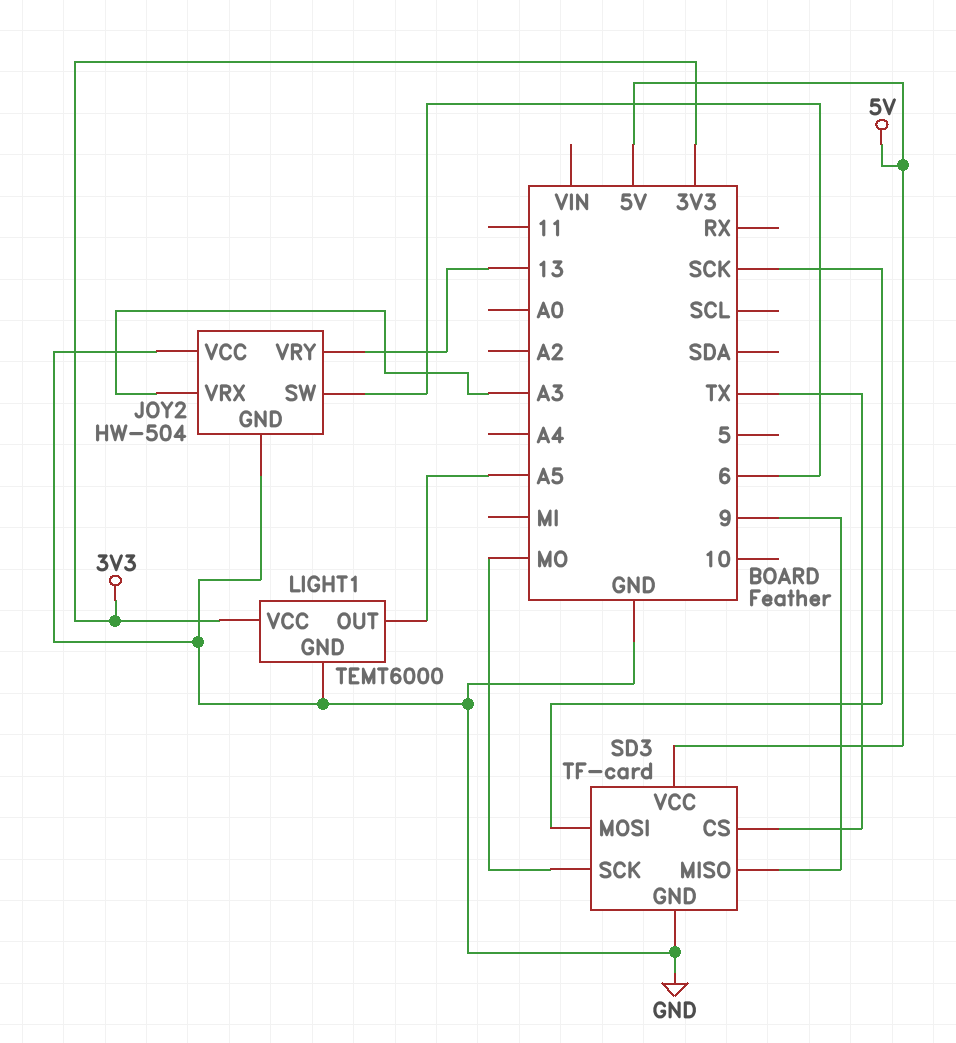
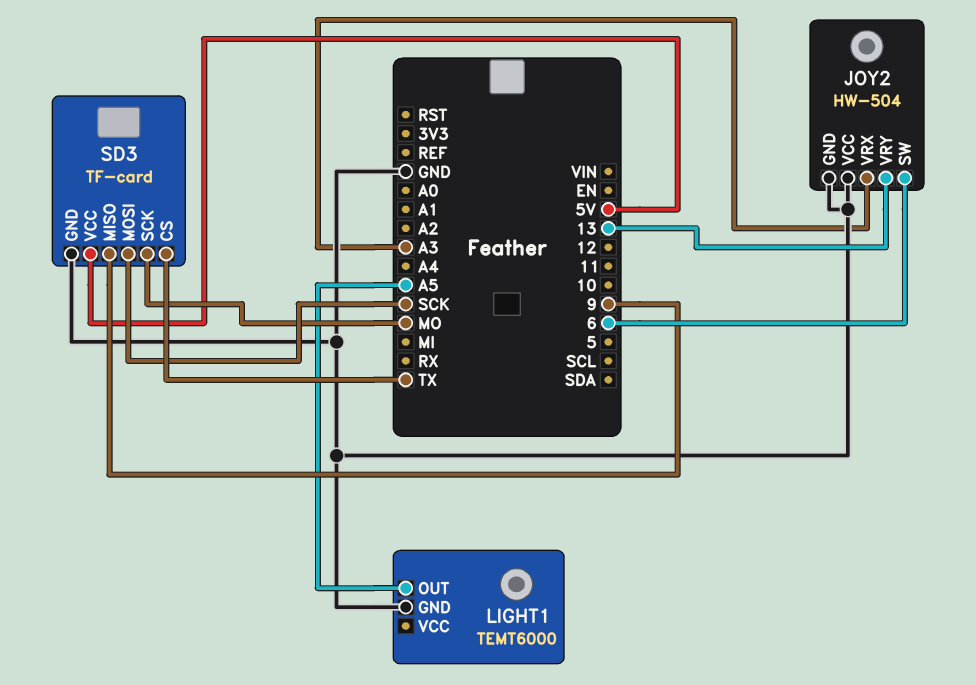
LIGHT1 pin VCC: 3V3 -> none

